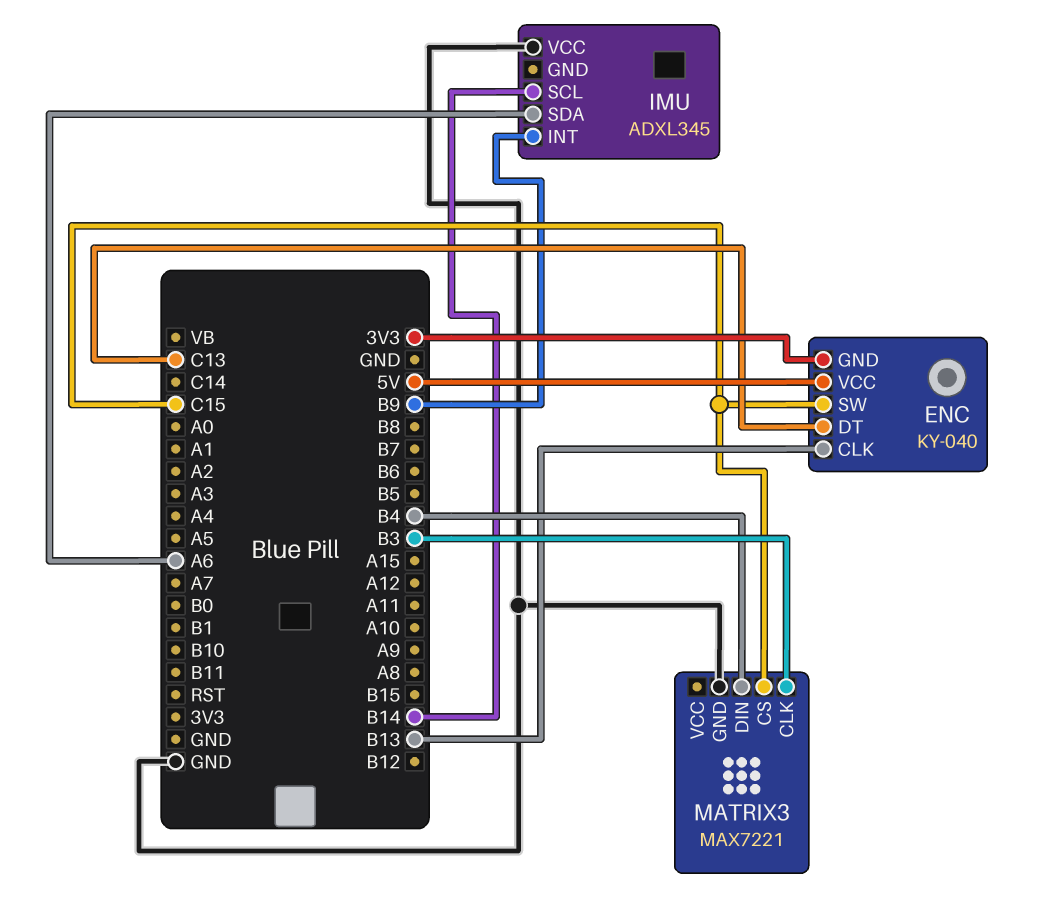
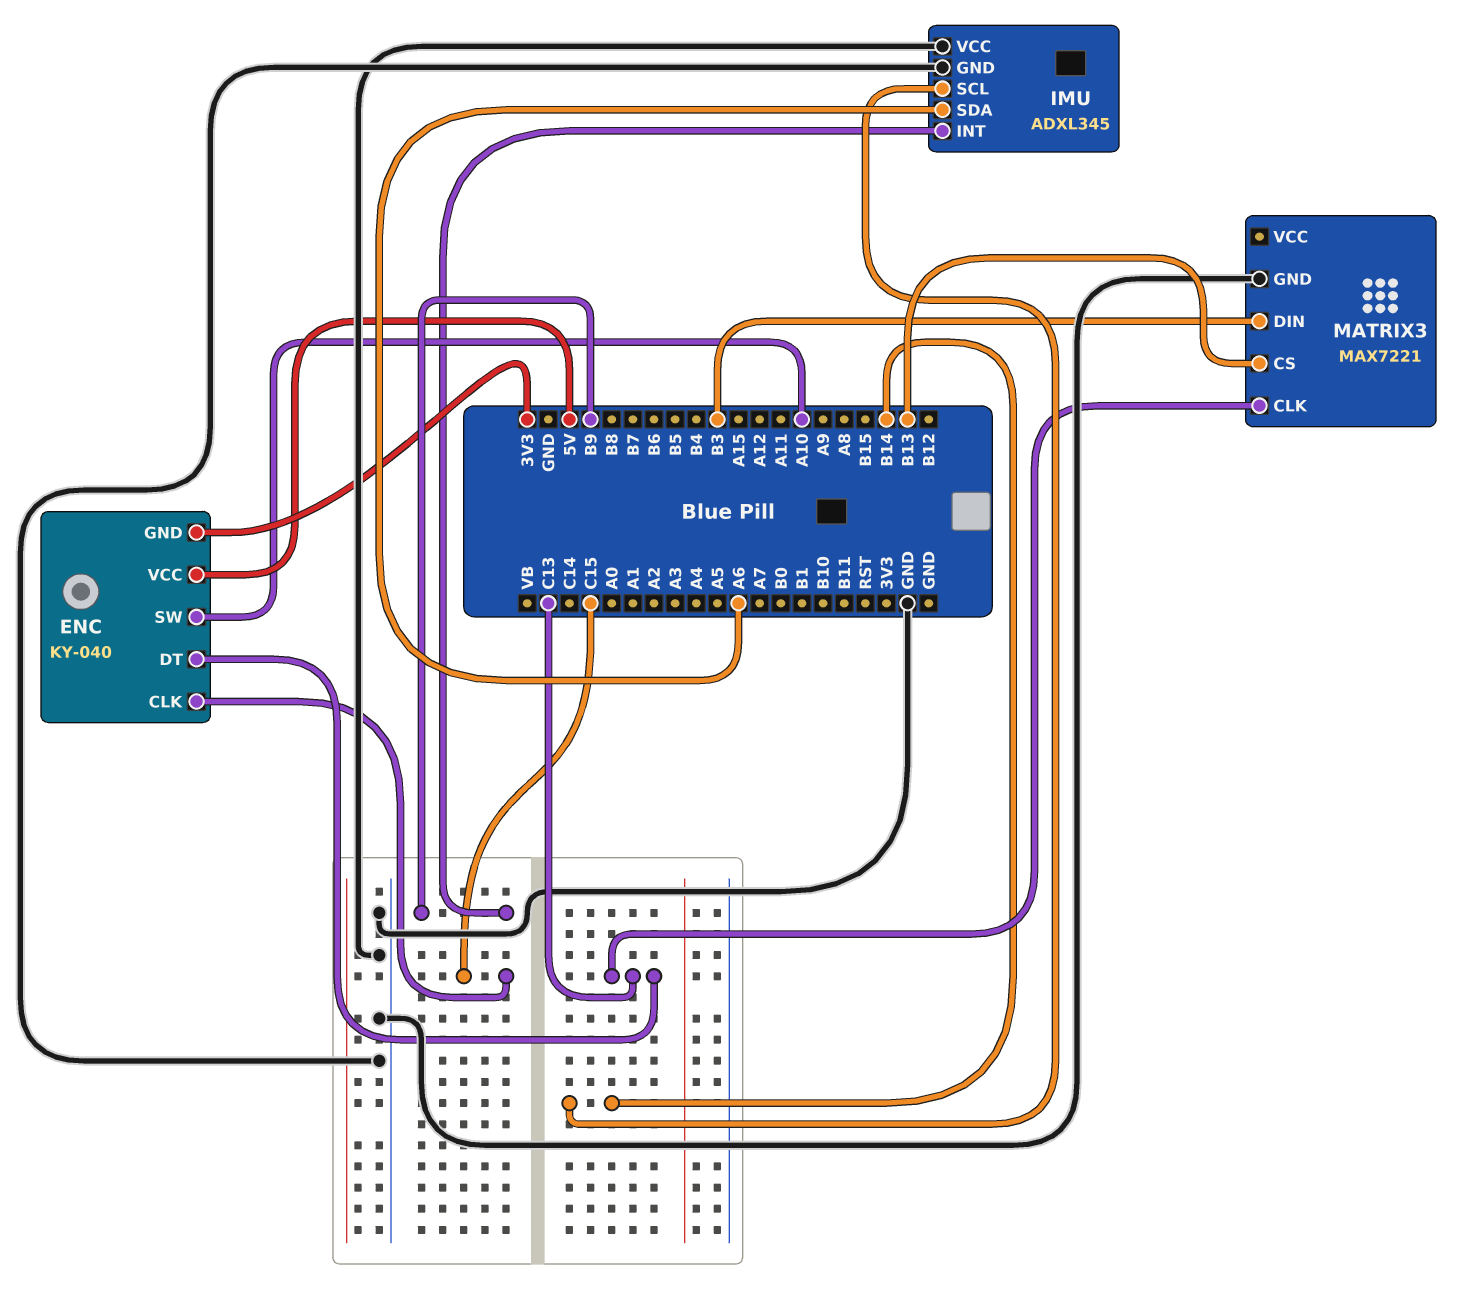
ENC pin CLK: B13 -> C15
ENC pin SW: C15 -> A10
IMU pin GND: none -> GND
MATRIX3 pin CLK: B3 -> C13
MATRIX3 pin CS: C15 -> B13
MATRIX3 pin DIN: B4 -> B3

